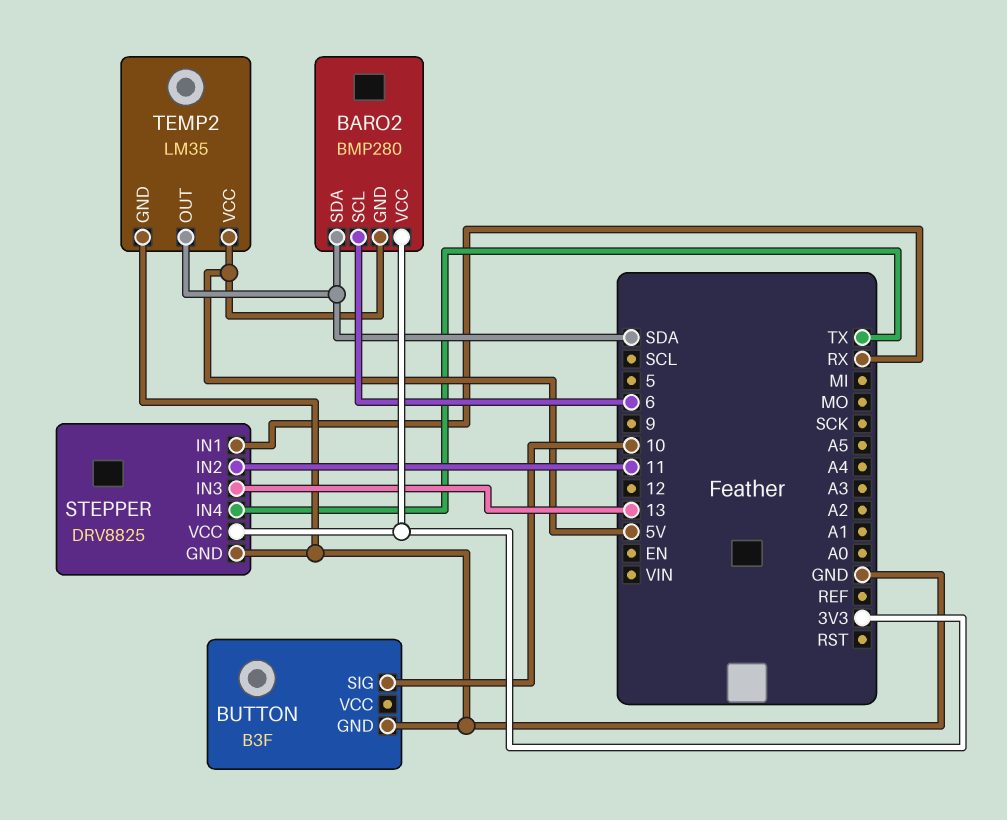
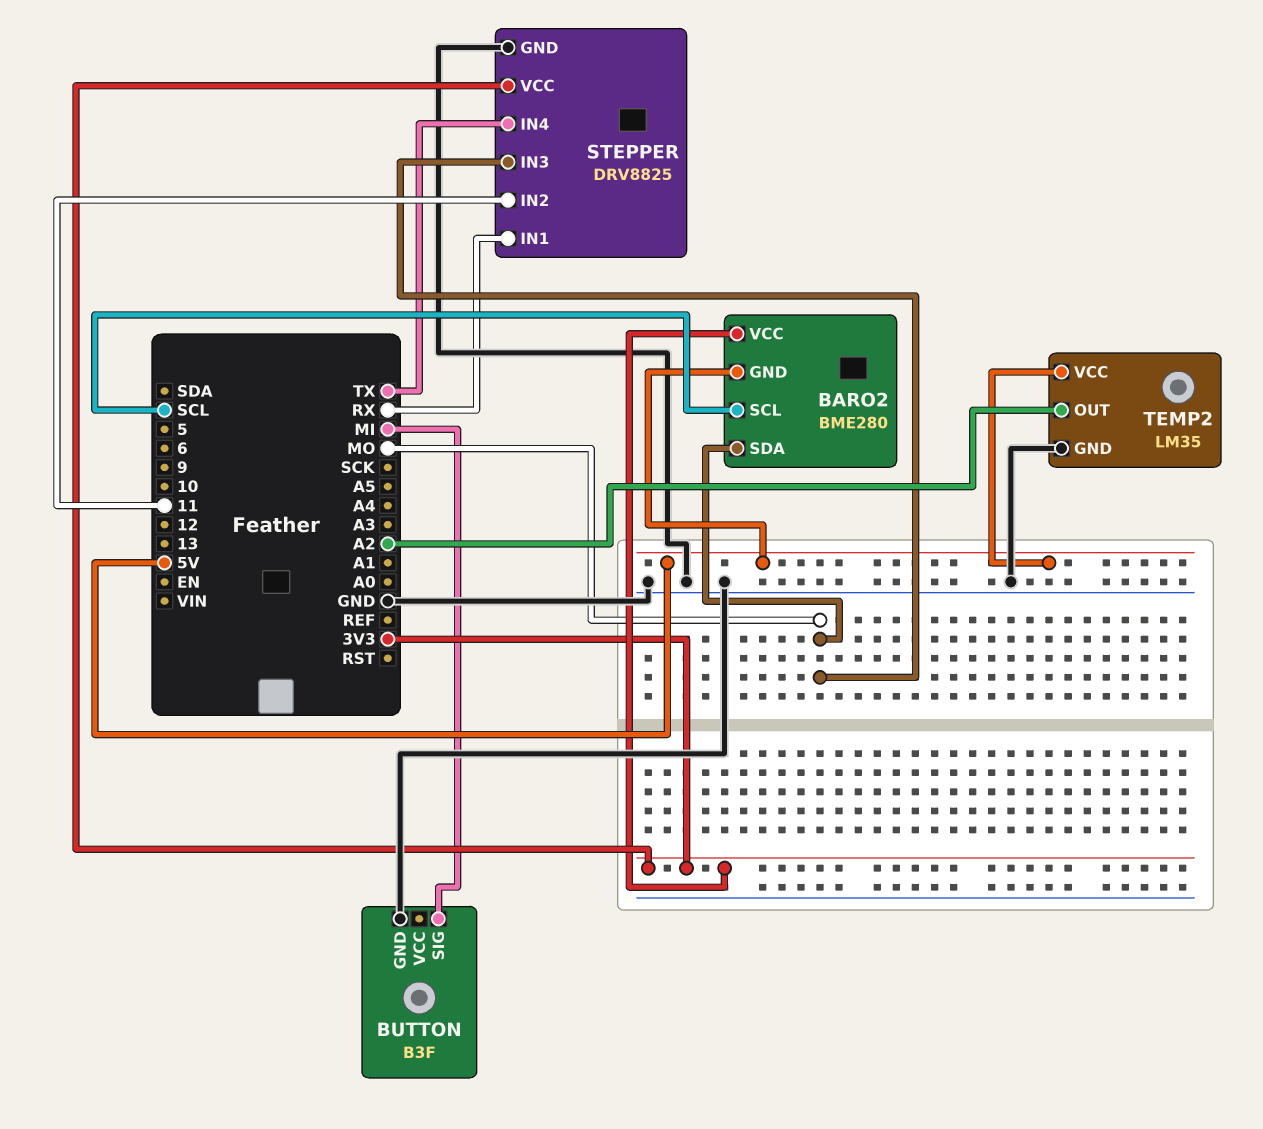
BARO2: BMP280 -> BME280
BARO2 pin SCL: 6 -> SCL
BARO2 pin SDA: SDA -> MO
BUTTON pin SIG: 10 -> MI
STEPPER pin IN3: 13 -> MO
TEMP2 pin OUT: SDA -> A2

